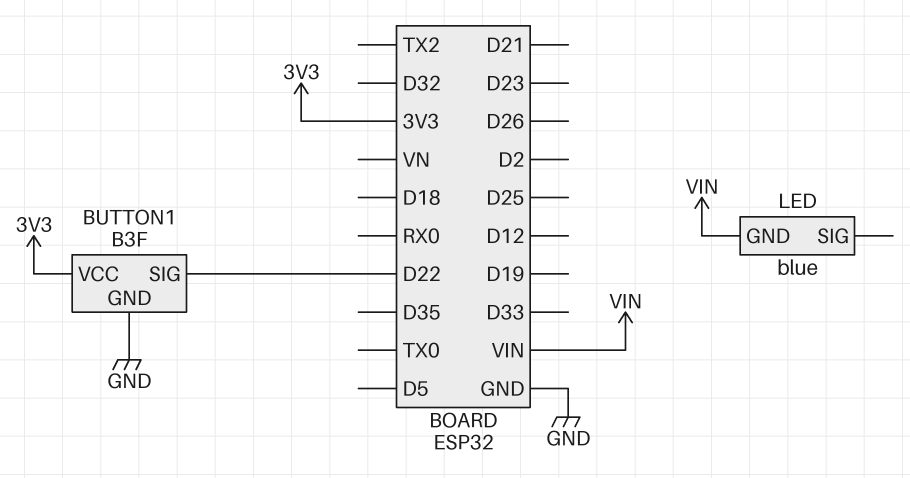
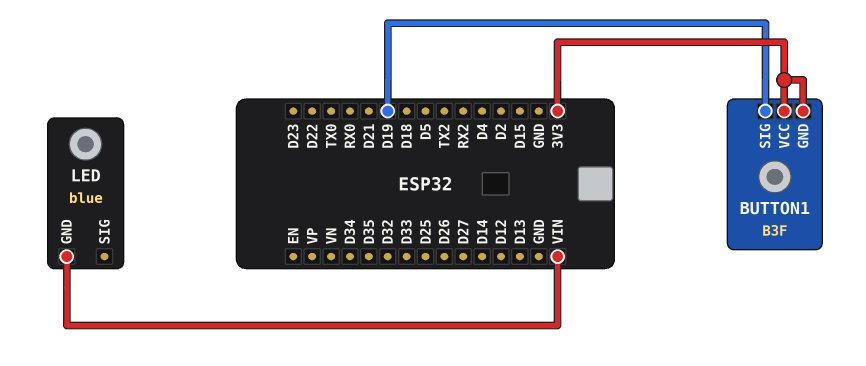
BUTTON1 pin GND: GND -> 3V3
BUTTON1 pin SIG: D22 -> D19

